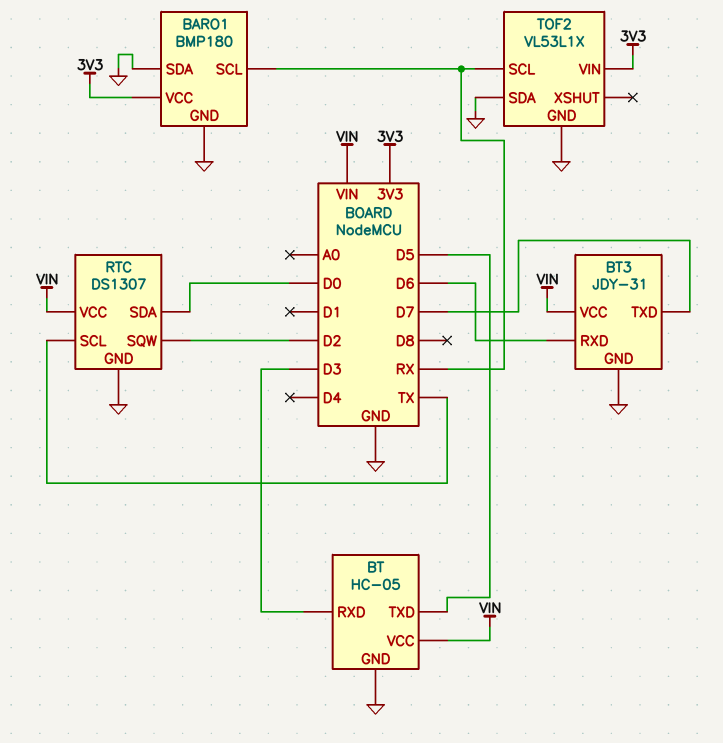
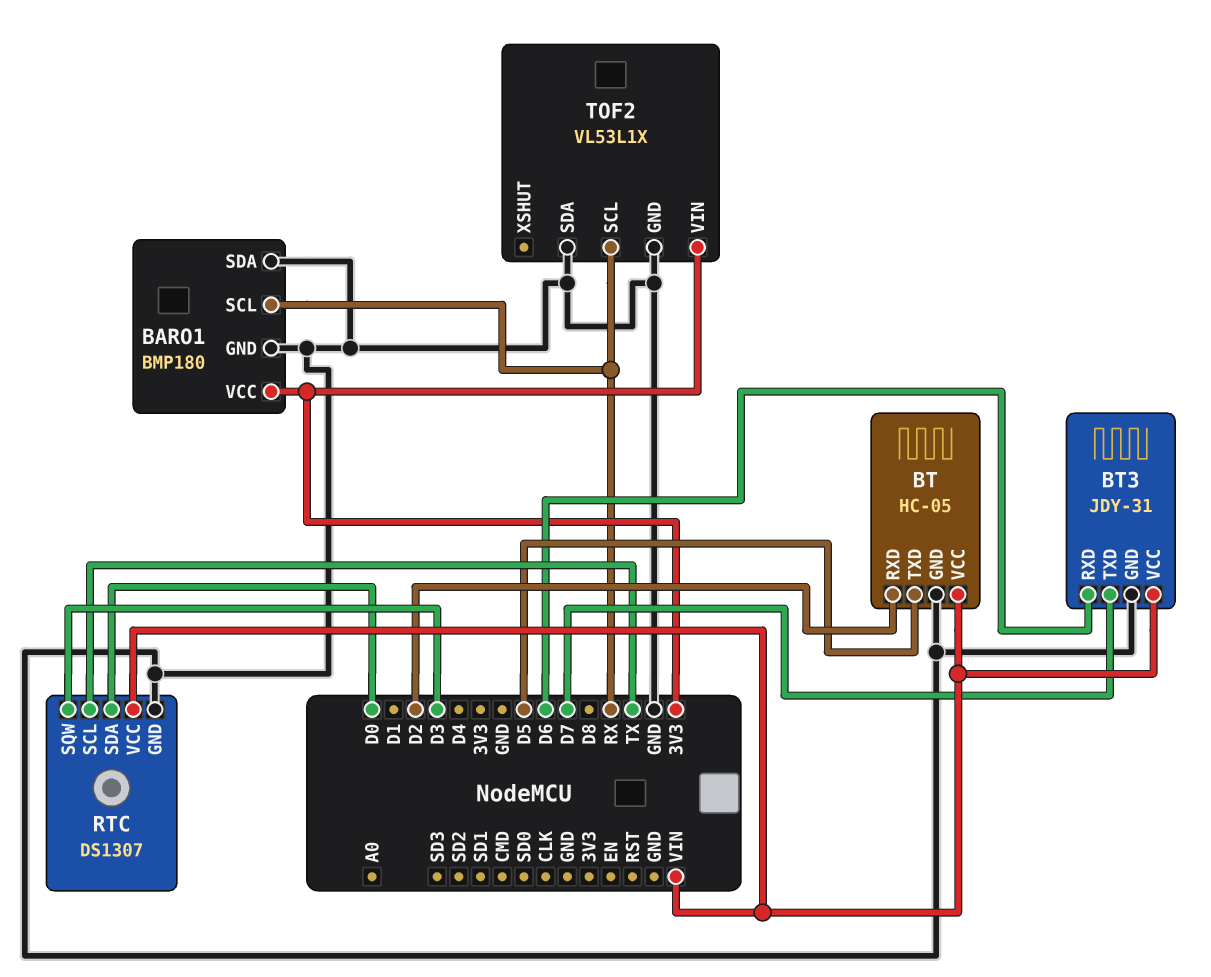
BT pin RXD: D3 -> D2
RTC pin SQW: D2 -> D3

